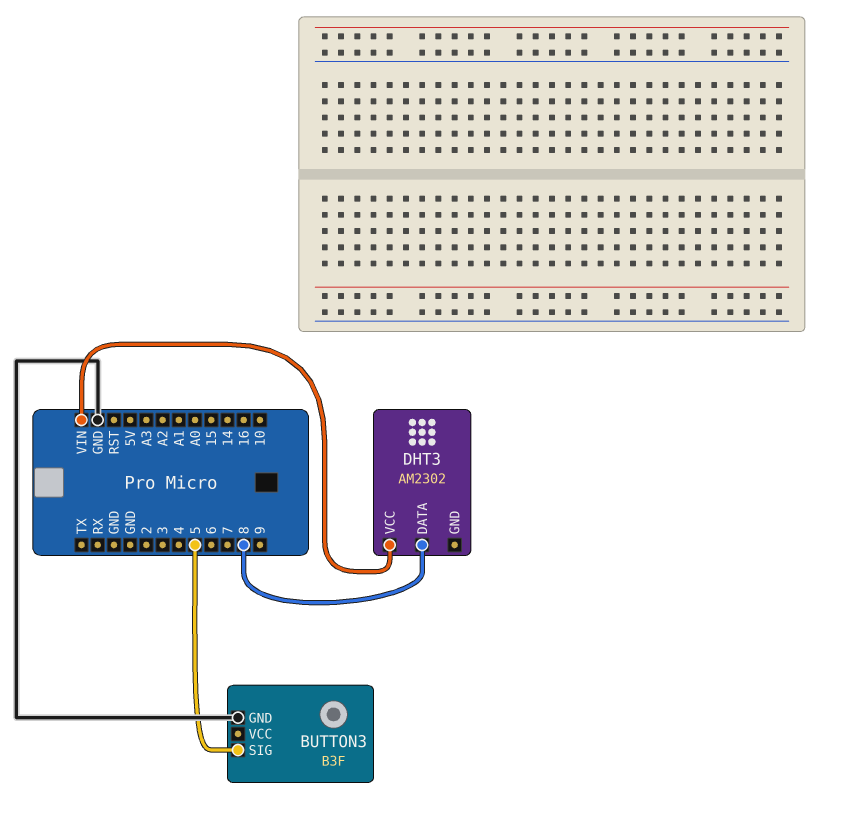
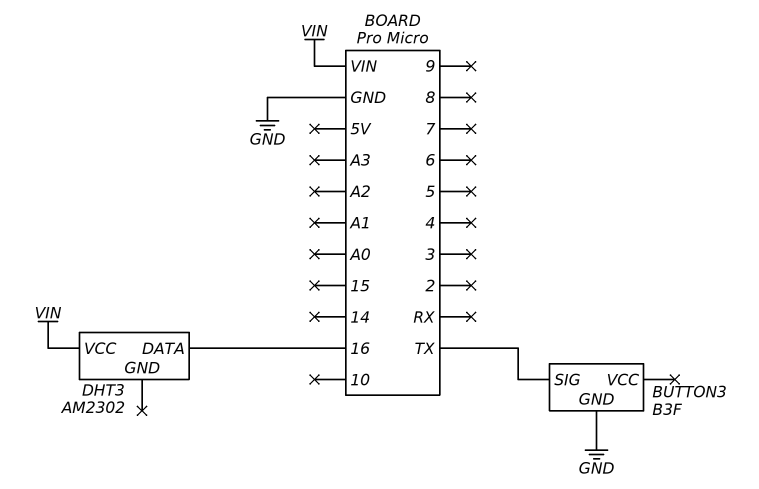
BUTTON3 pin SIG: 5 -> TX
DHT3 pin DATA: 8 -> 16

